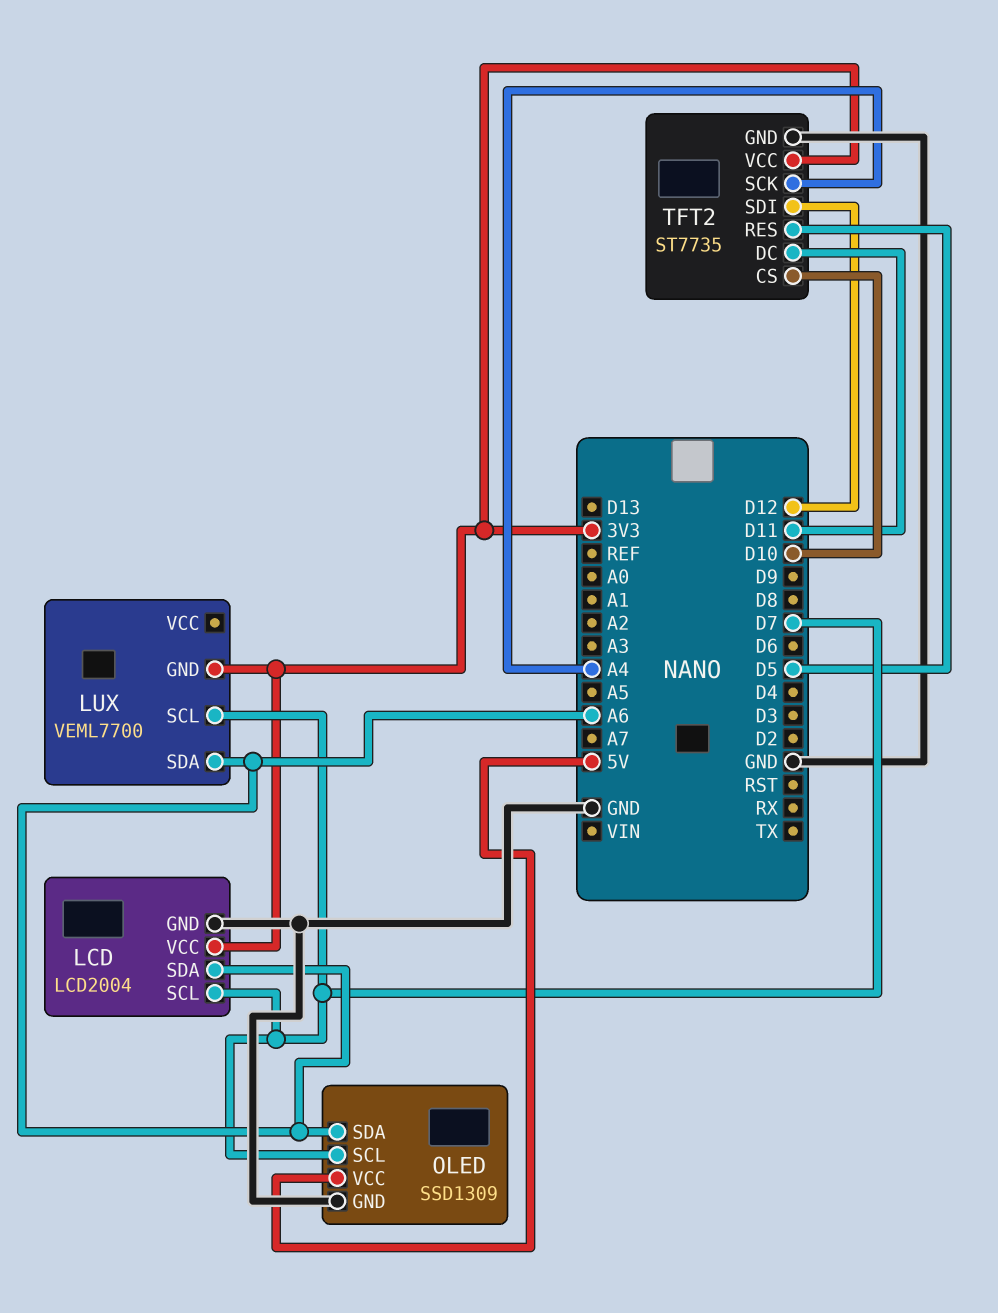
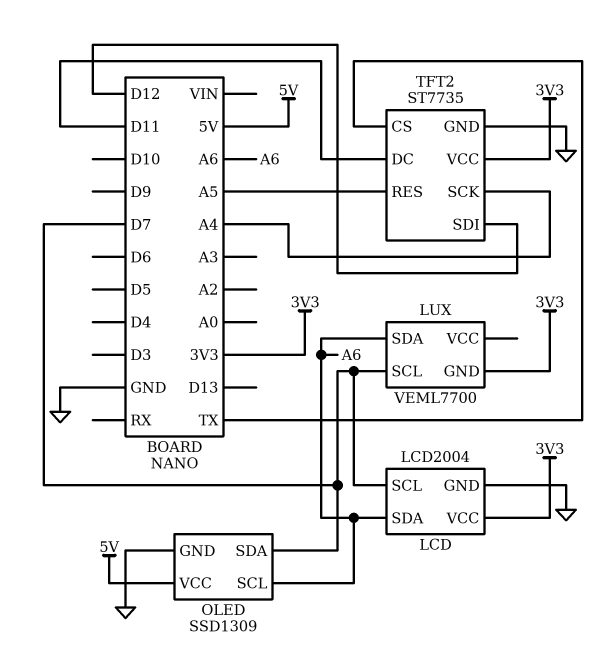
OLED pin SCL: D7 -> A6
OLED pin SDA: A6 -> D7
TFT2 pin CS: D10 -> TX
TFT2 pin RES: D5 -> A5

